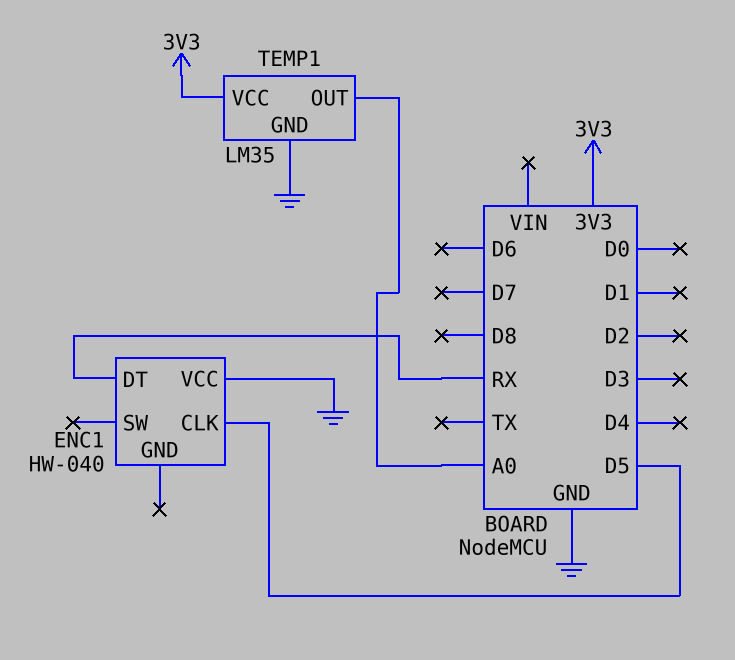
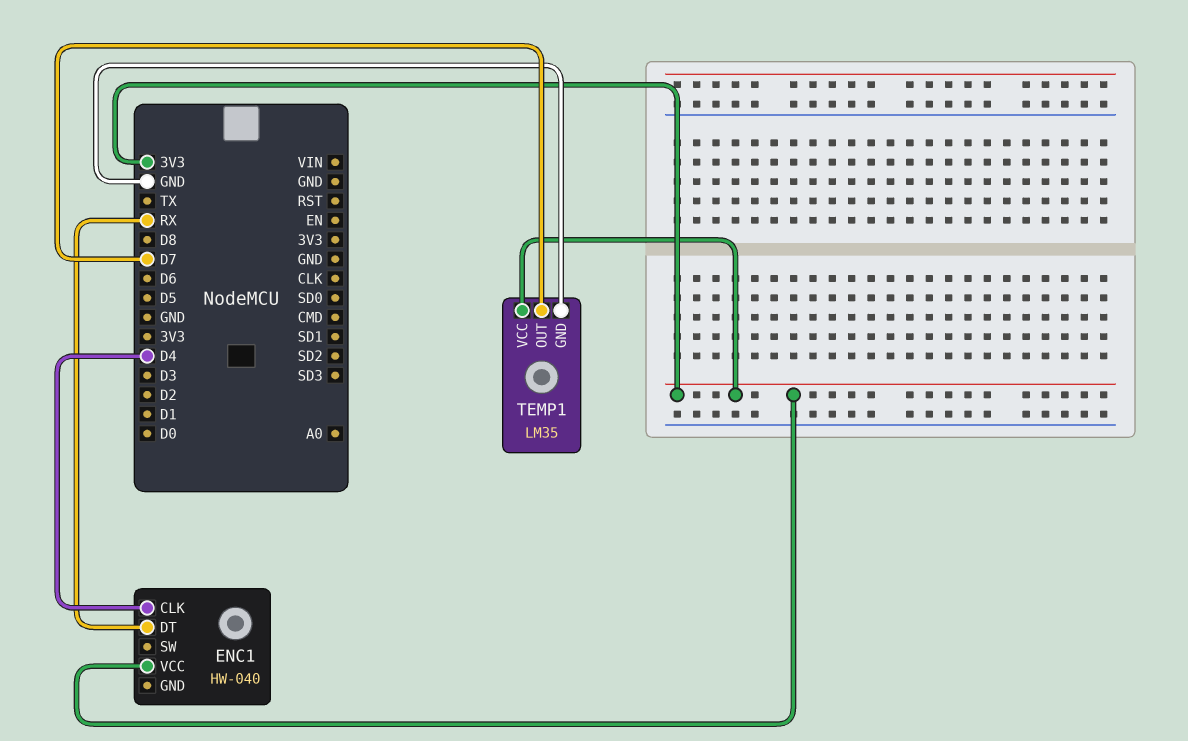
ENC1 pin CLK: D5 -> D4
ENC1 pin VCC: GND -> 3V3
TEMP1 pin OUT: A0 -> D7

